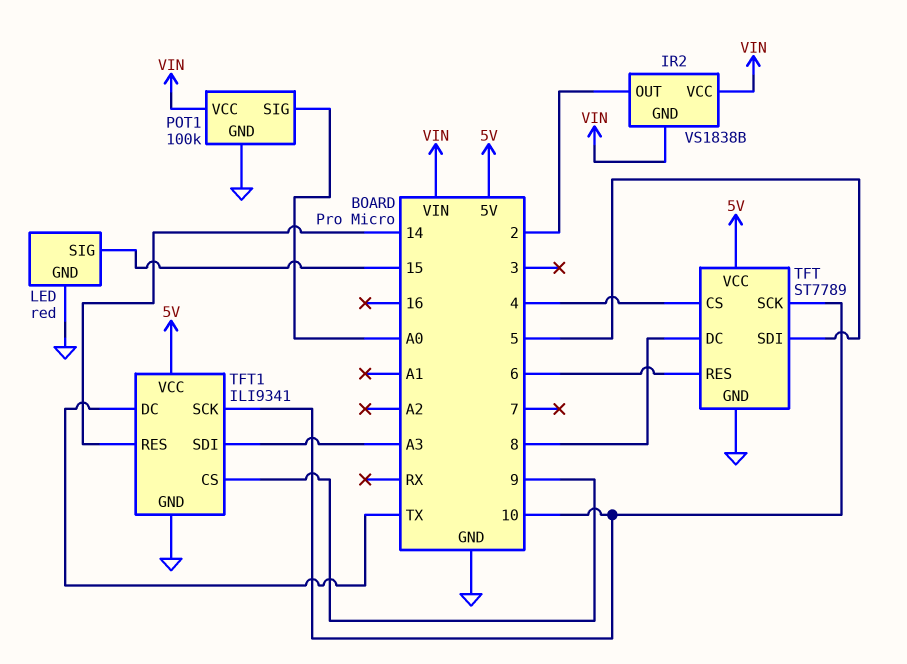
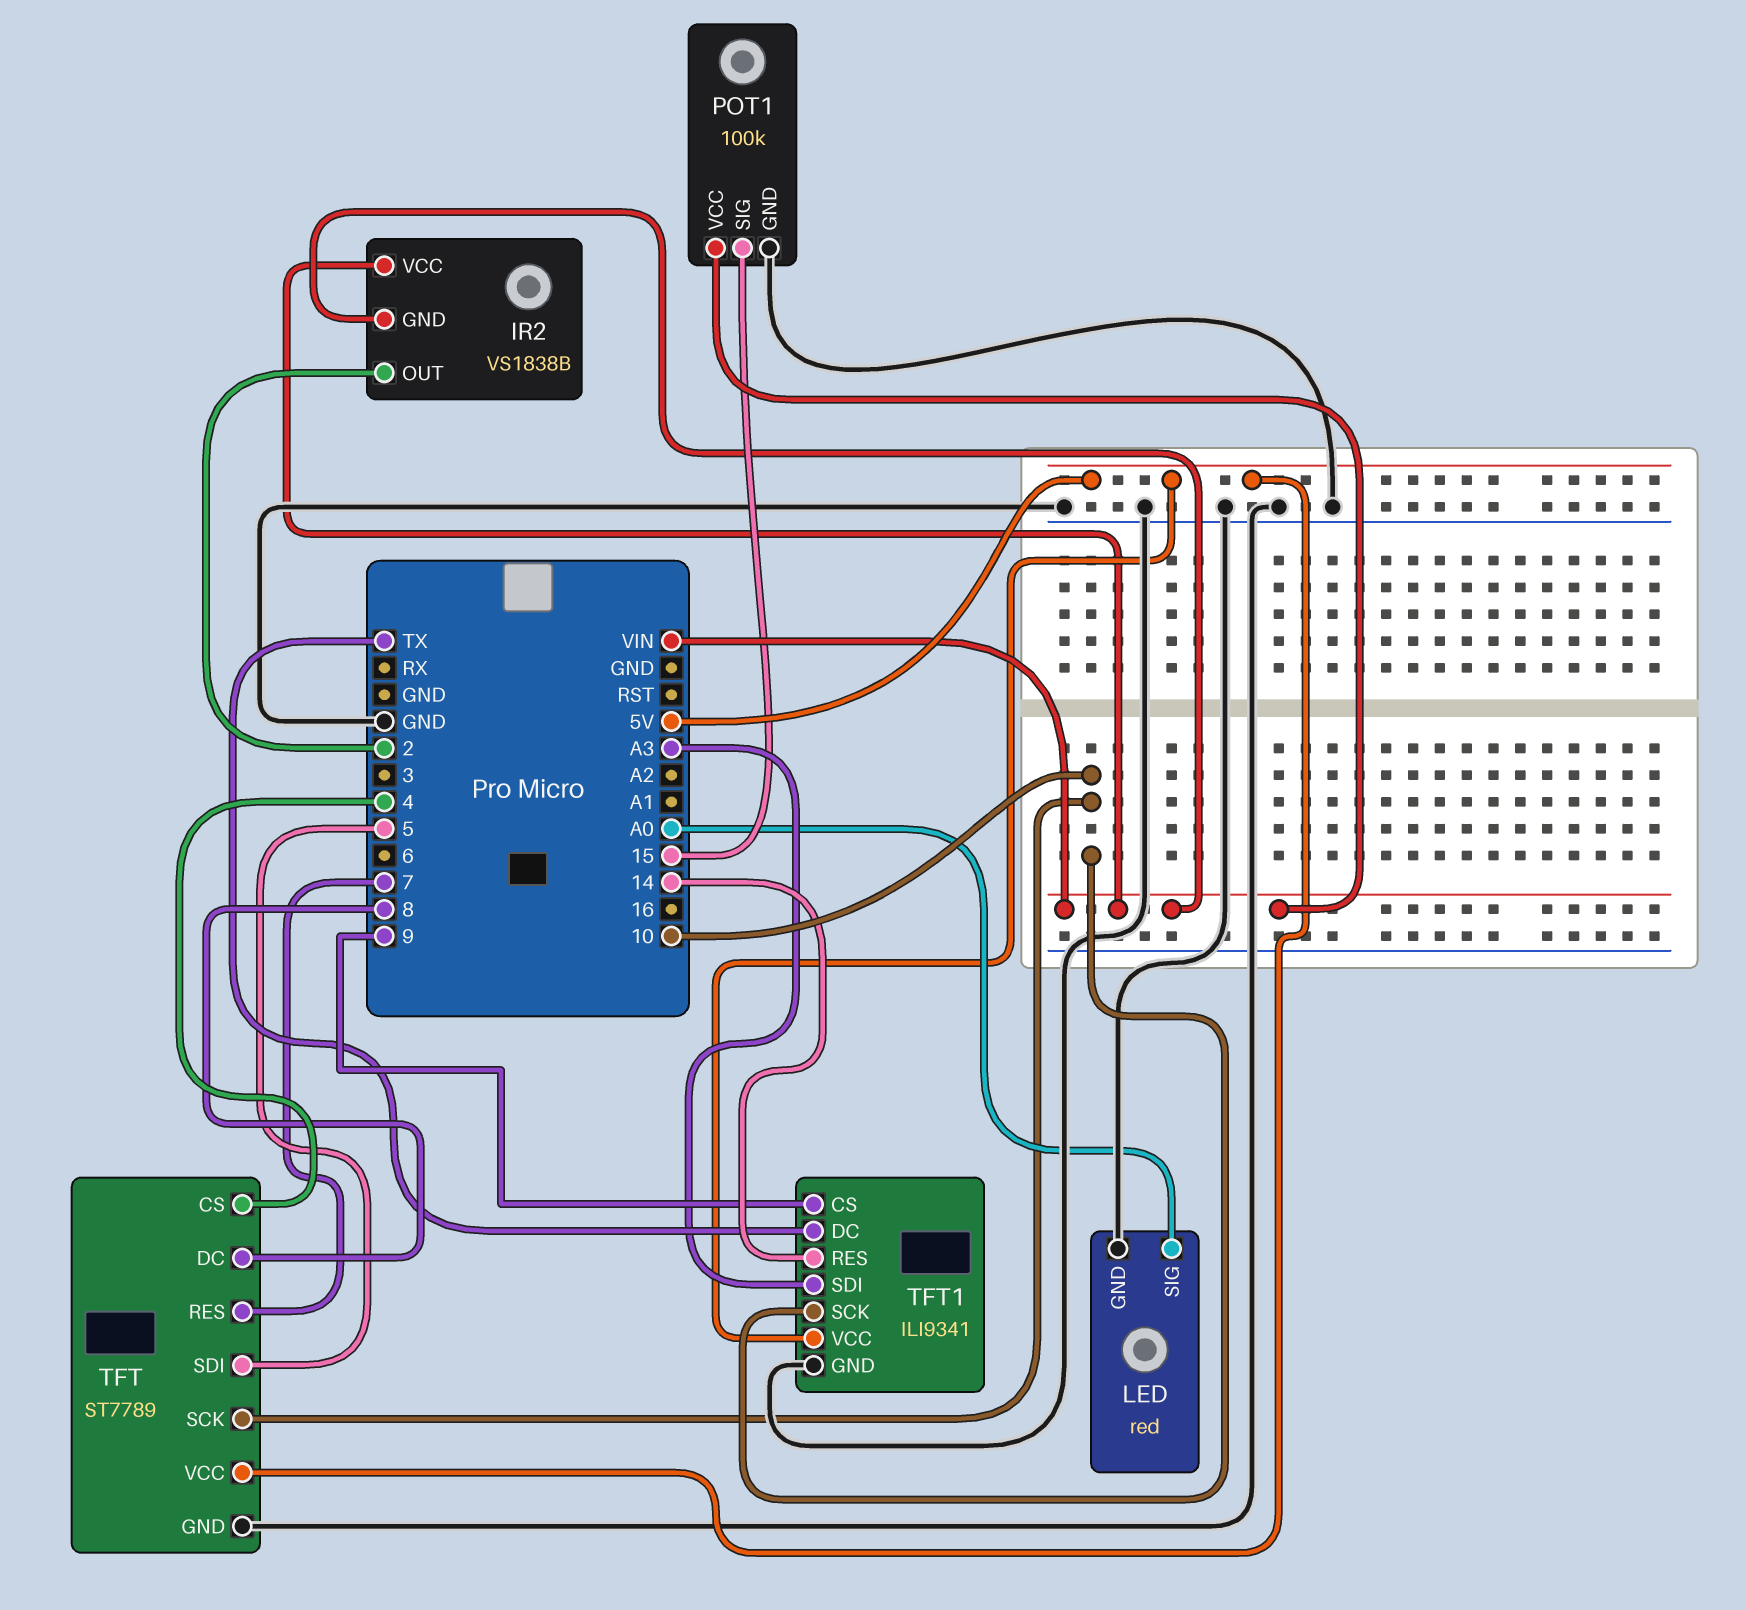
LED pin SIG: 15 -> A0
POT1 pin SIG: A0 -> 15
TFT pin RES: 6 -> 7

